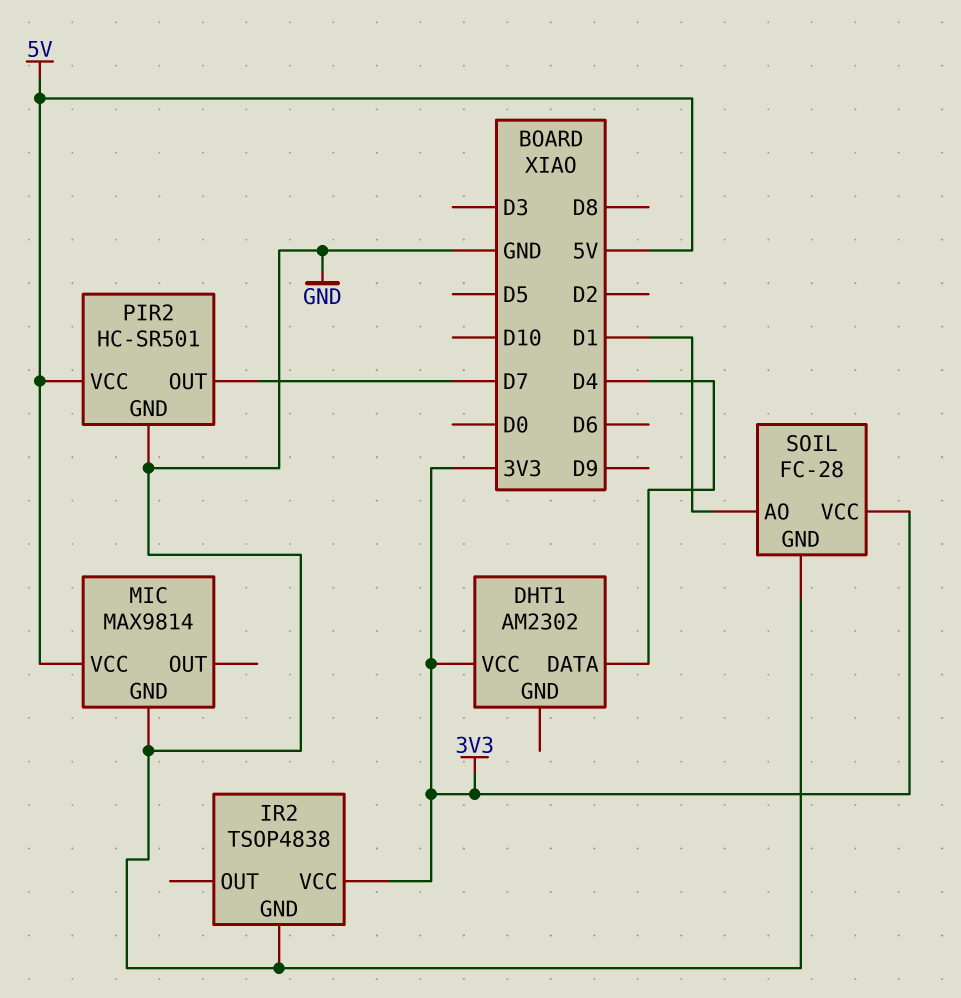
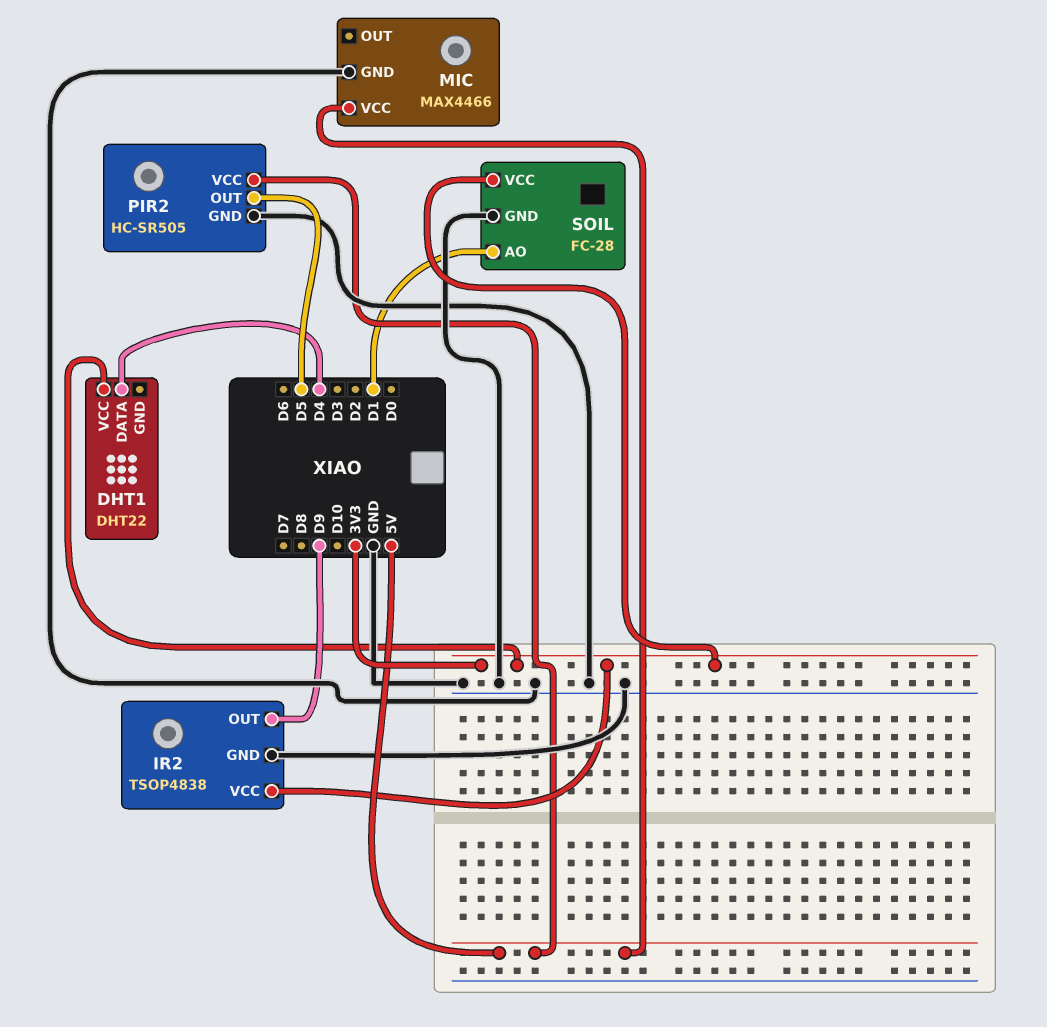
DHT1: AM2302 -> DHT22
IR2 pin OUT: none -> D9
MIC: MAX9814 -> MAX4466
PIR2: HC-SR501 -> HC-SR505
PIR2 pin OUT: D7 -> D5

